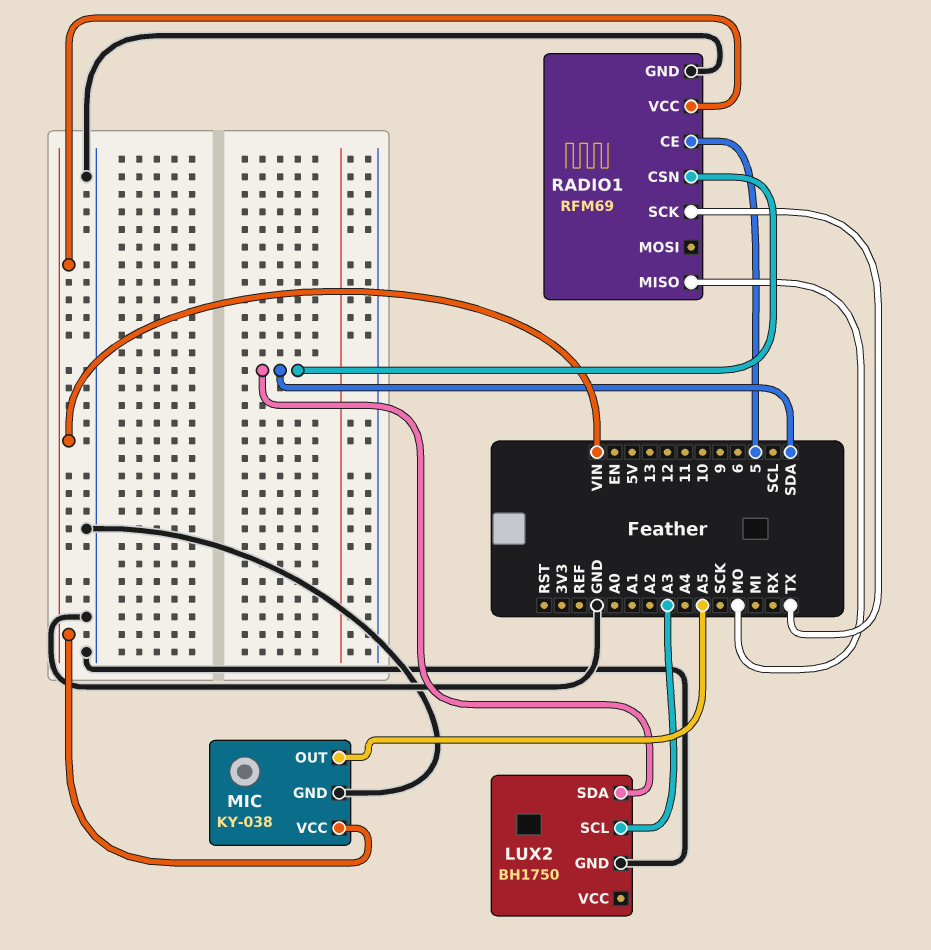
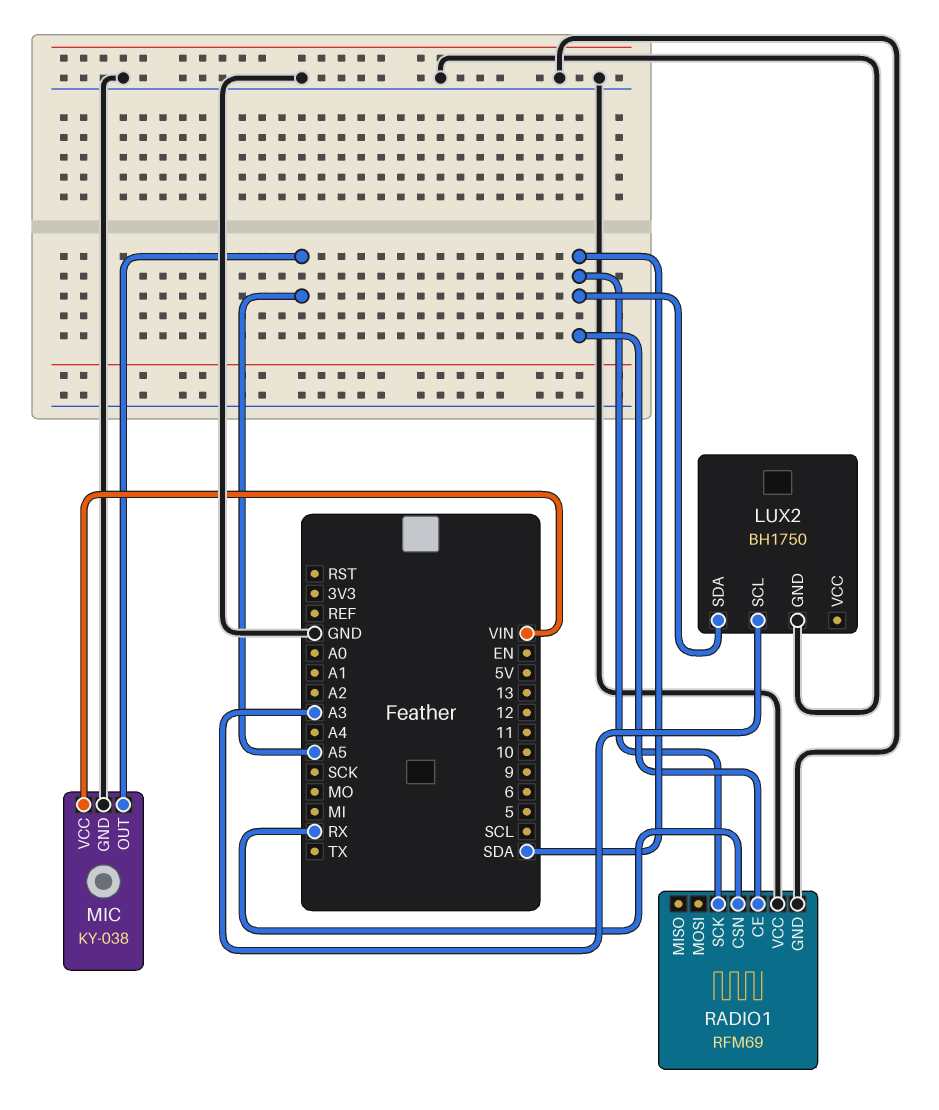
RADIO1 pin CE: 5 -> SDA
RADIO1 pin CSN: SDA -> RX
RADIO1 pin MISO: MO -> none
RADIO1 pin SCK: TX -> SDA
RADIO1 pin VCC: VIN -> GND

